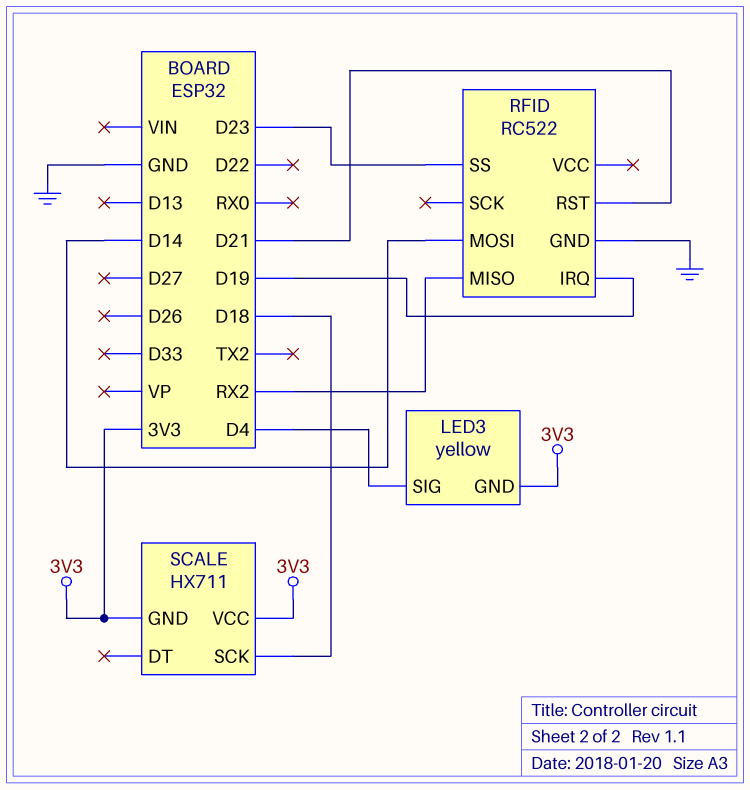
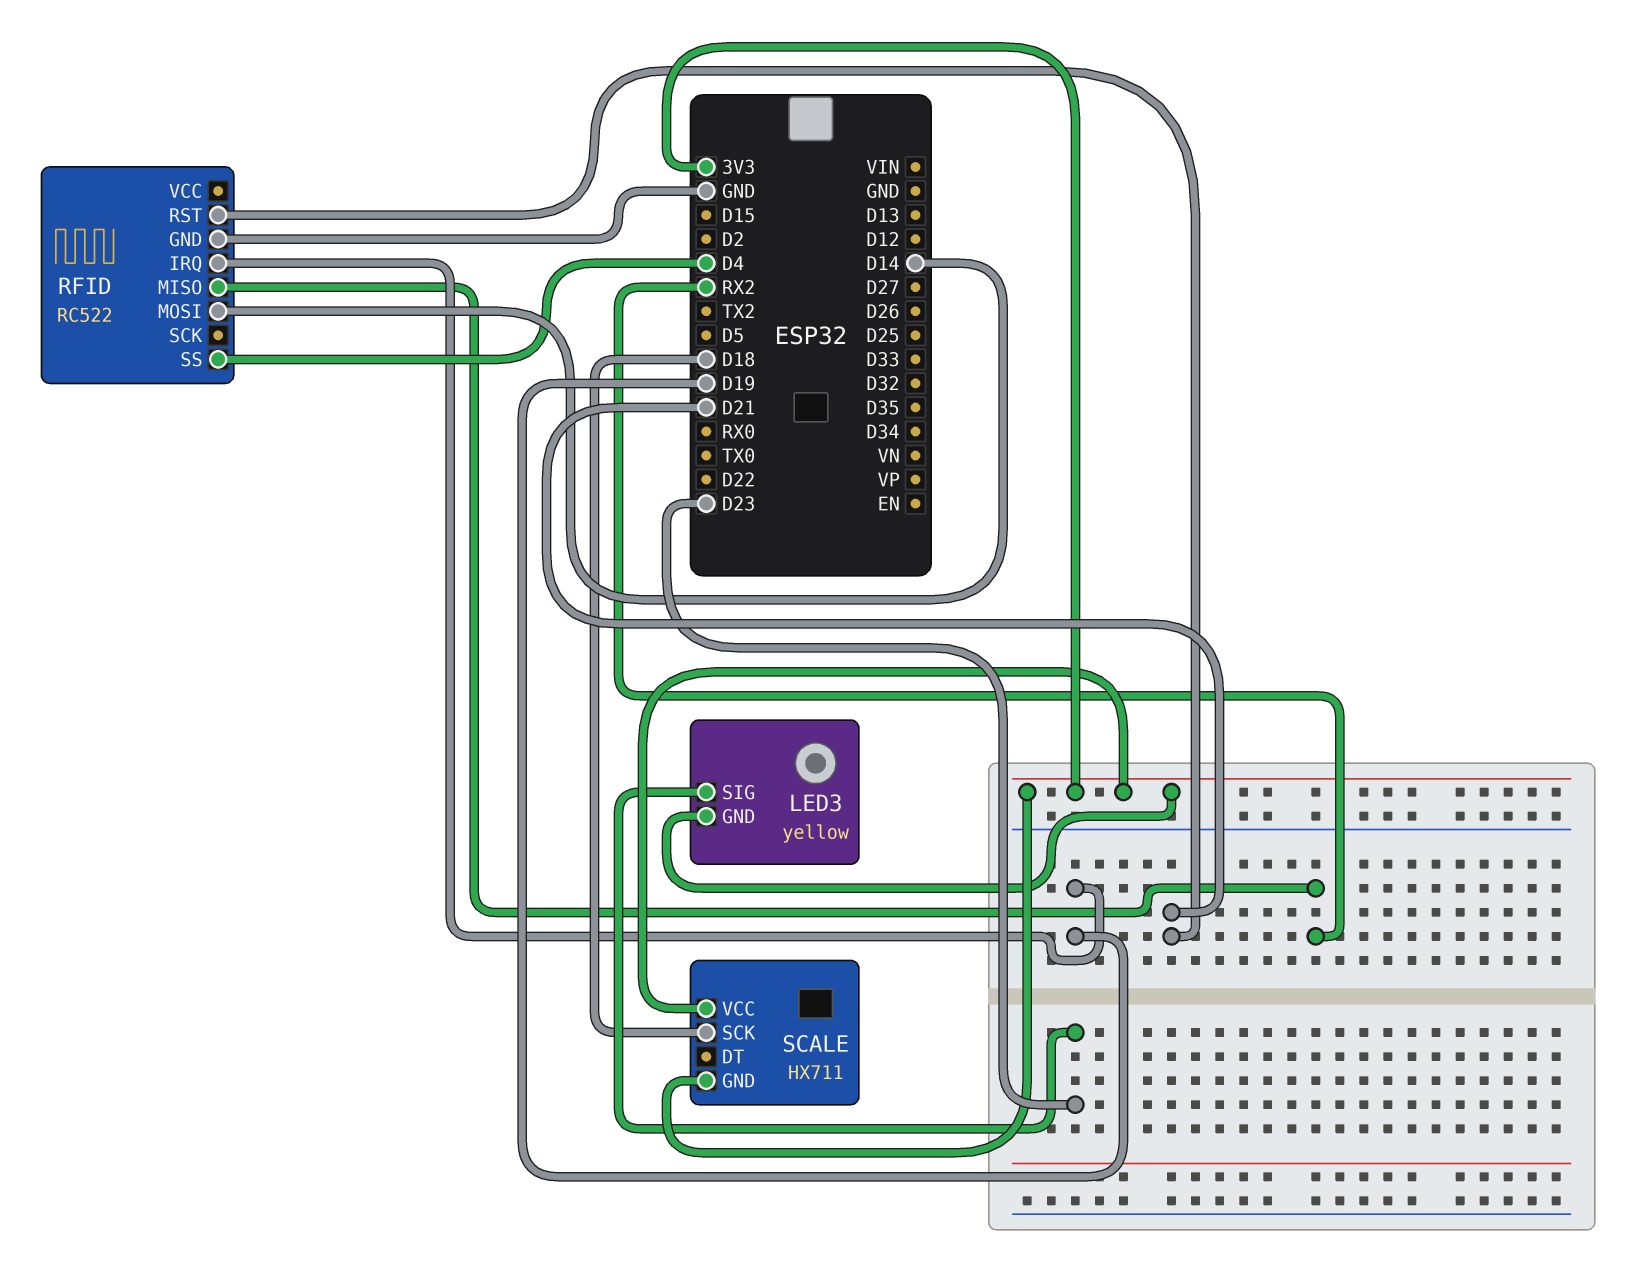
LED3 pin SIG: D4 -> D23
RFID pin SS: D23 -> D4

